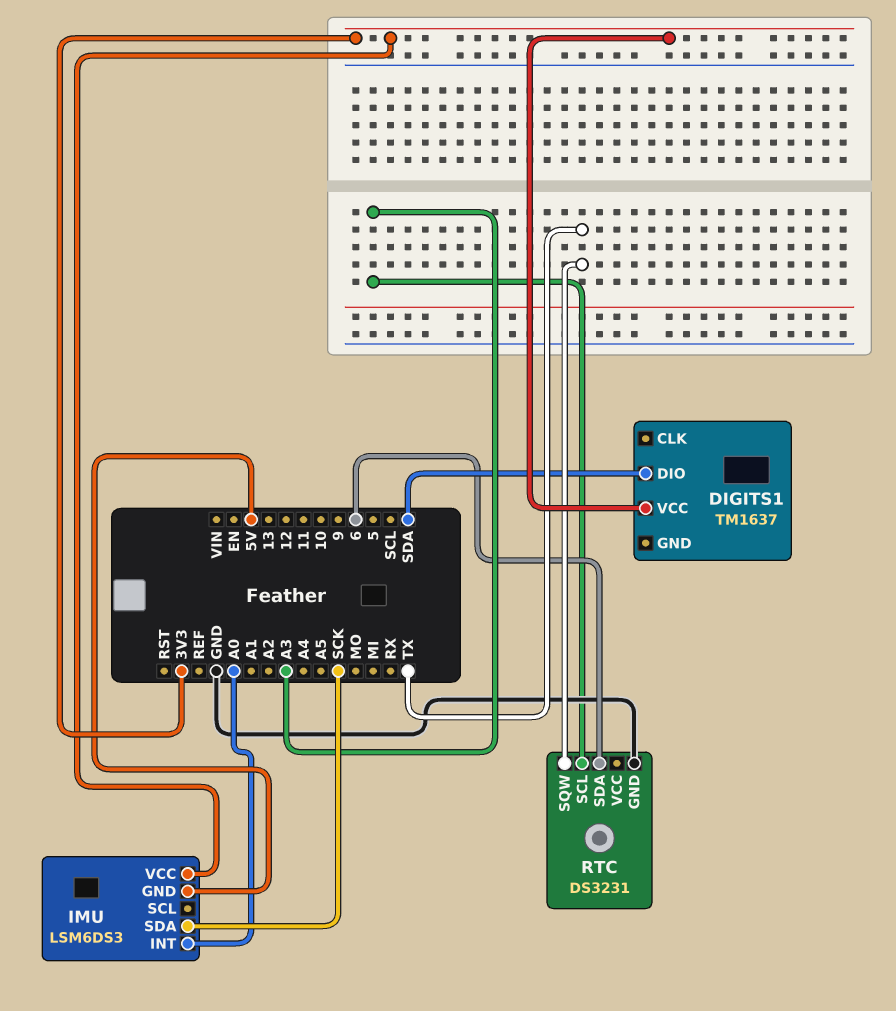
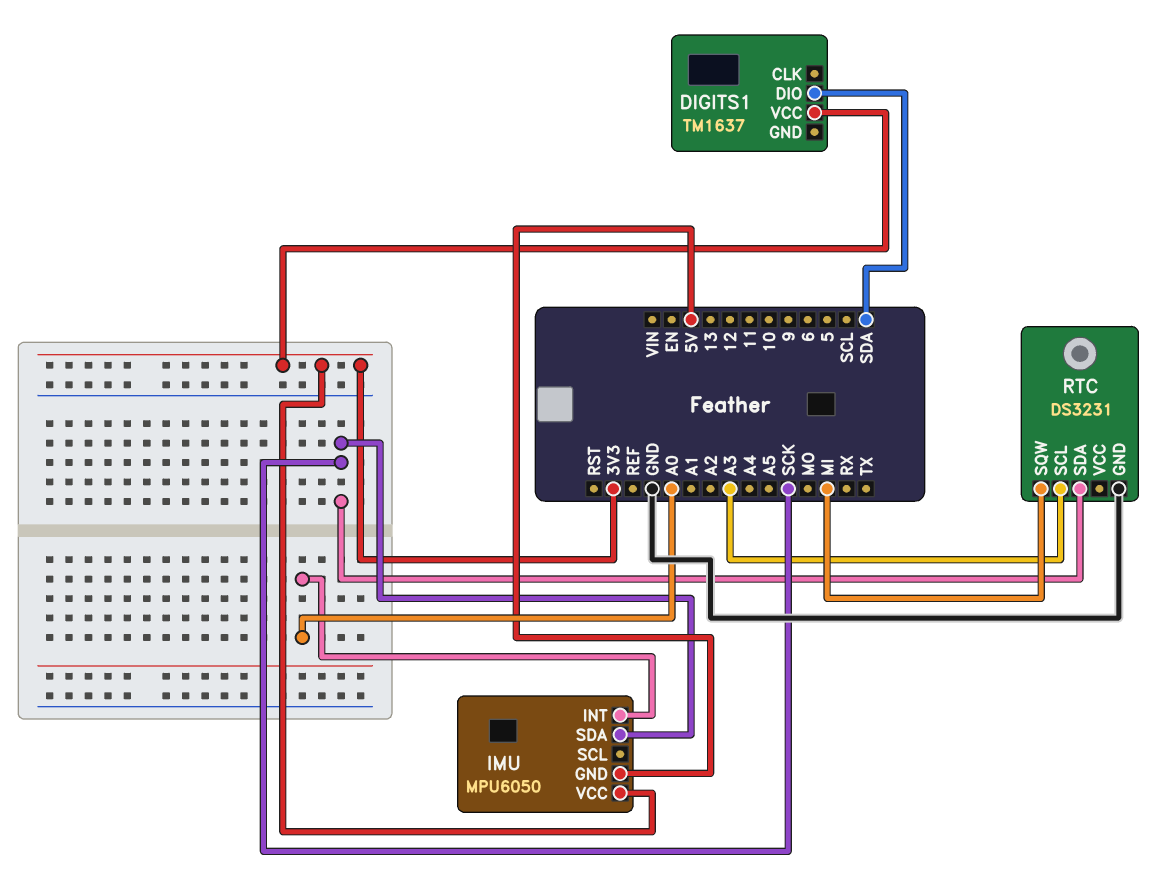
IMU: LSM6DS3 -> MPU6050
RTC pin SDA: 6 -> SCK
RTC pin SQW: TX -> MI

